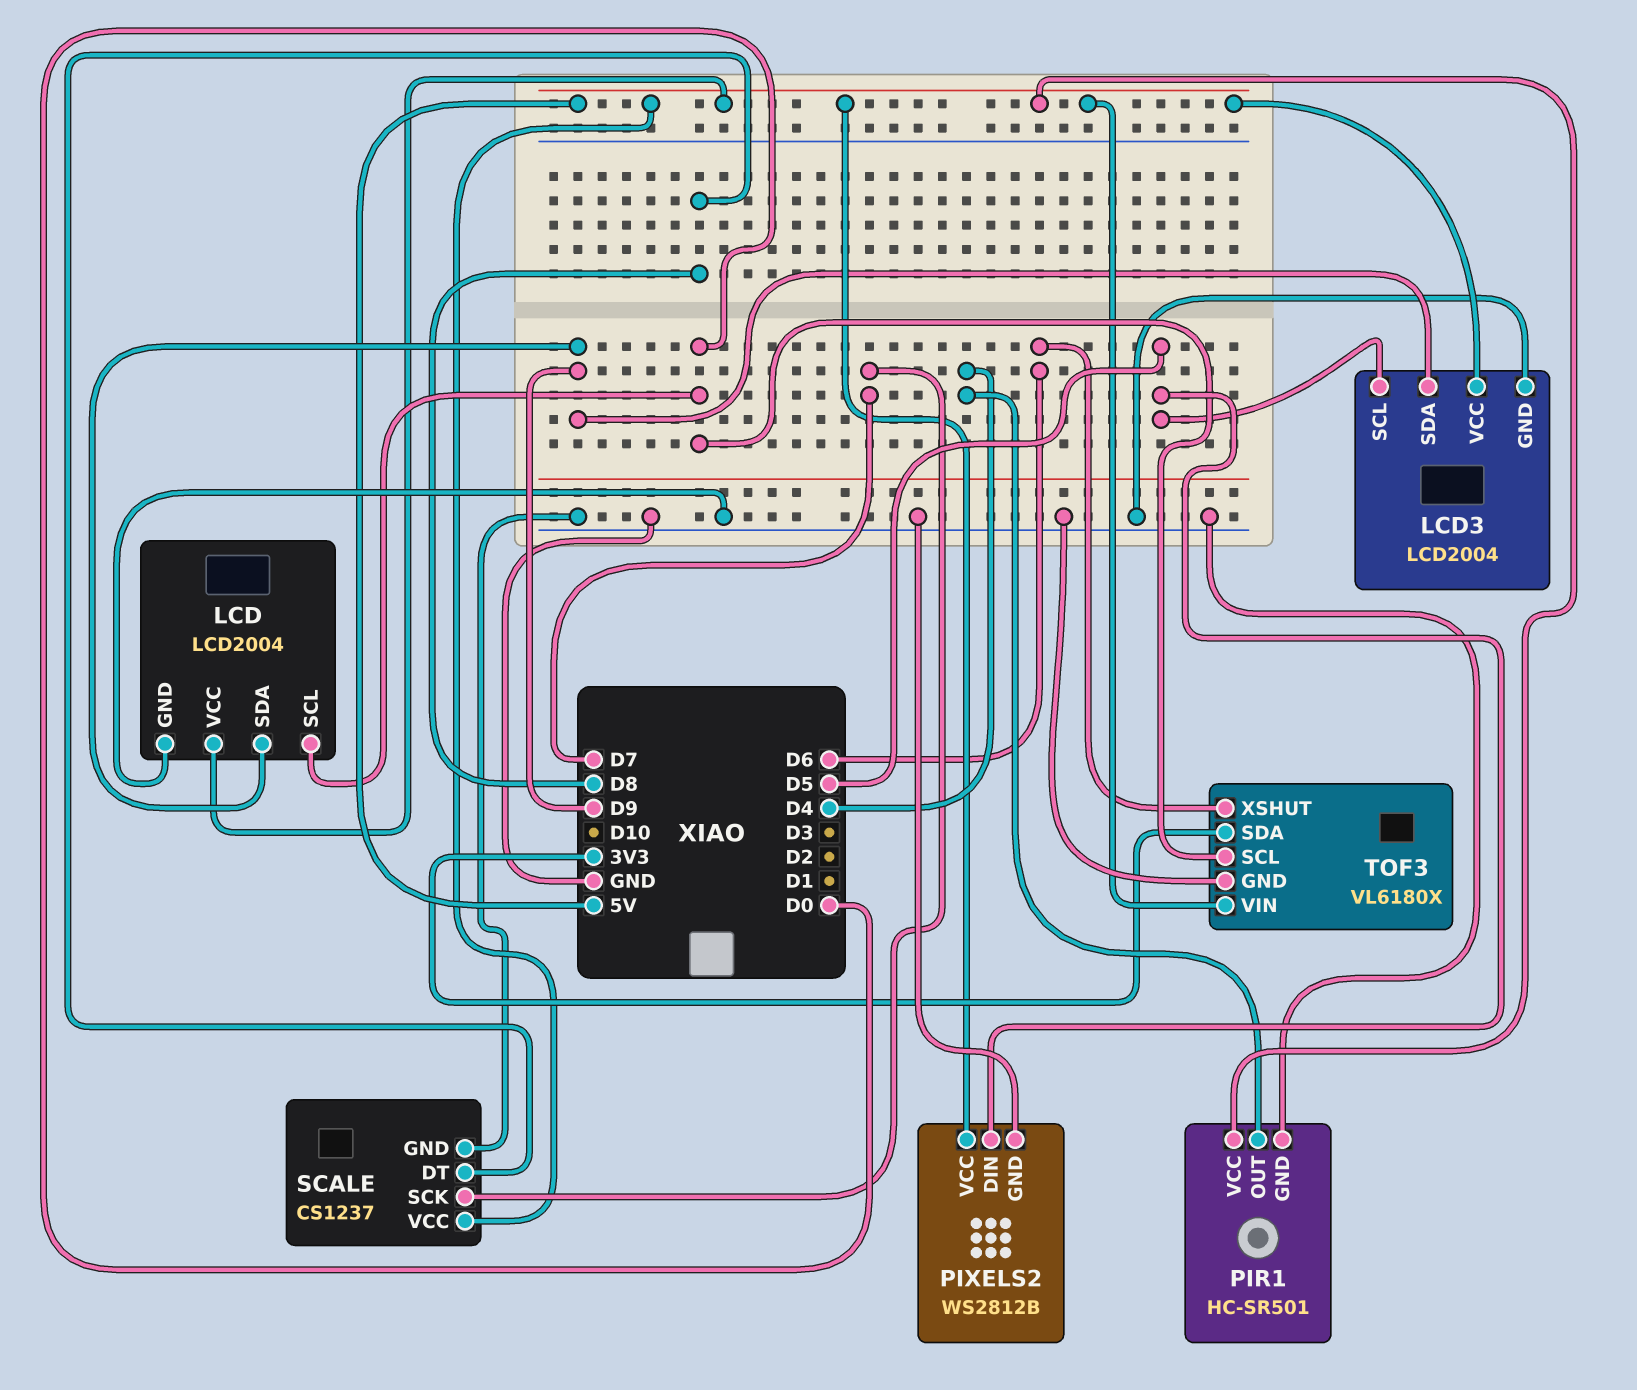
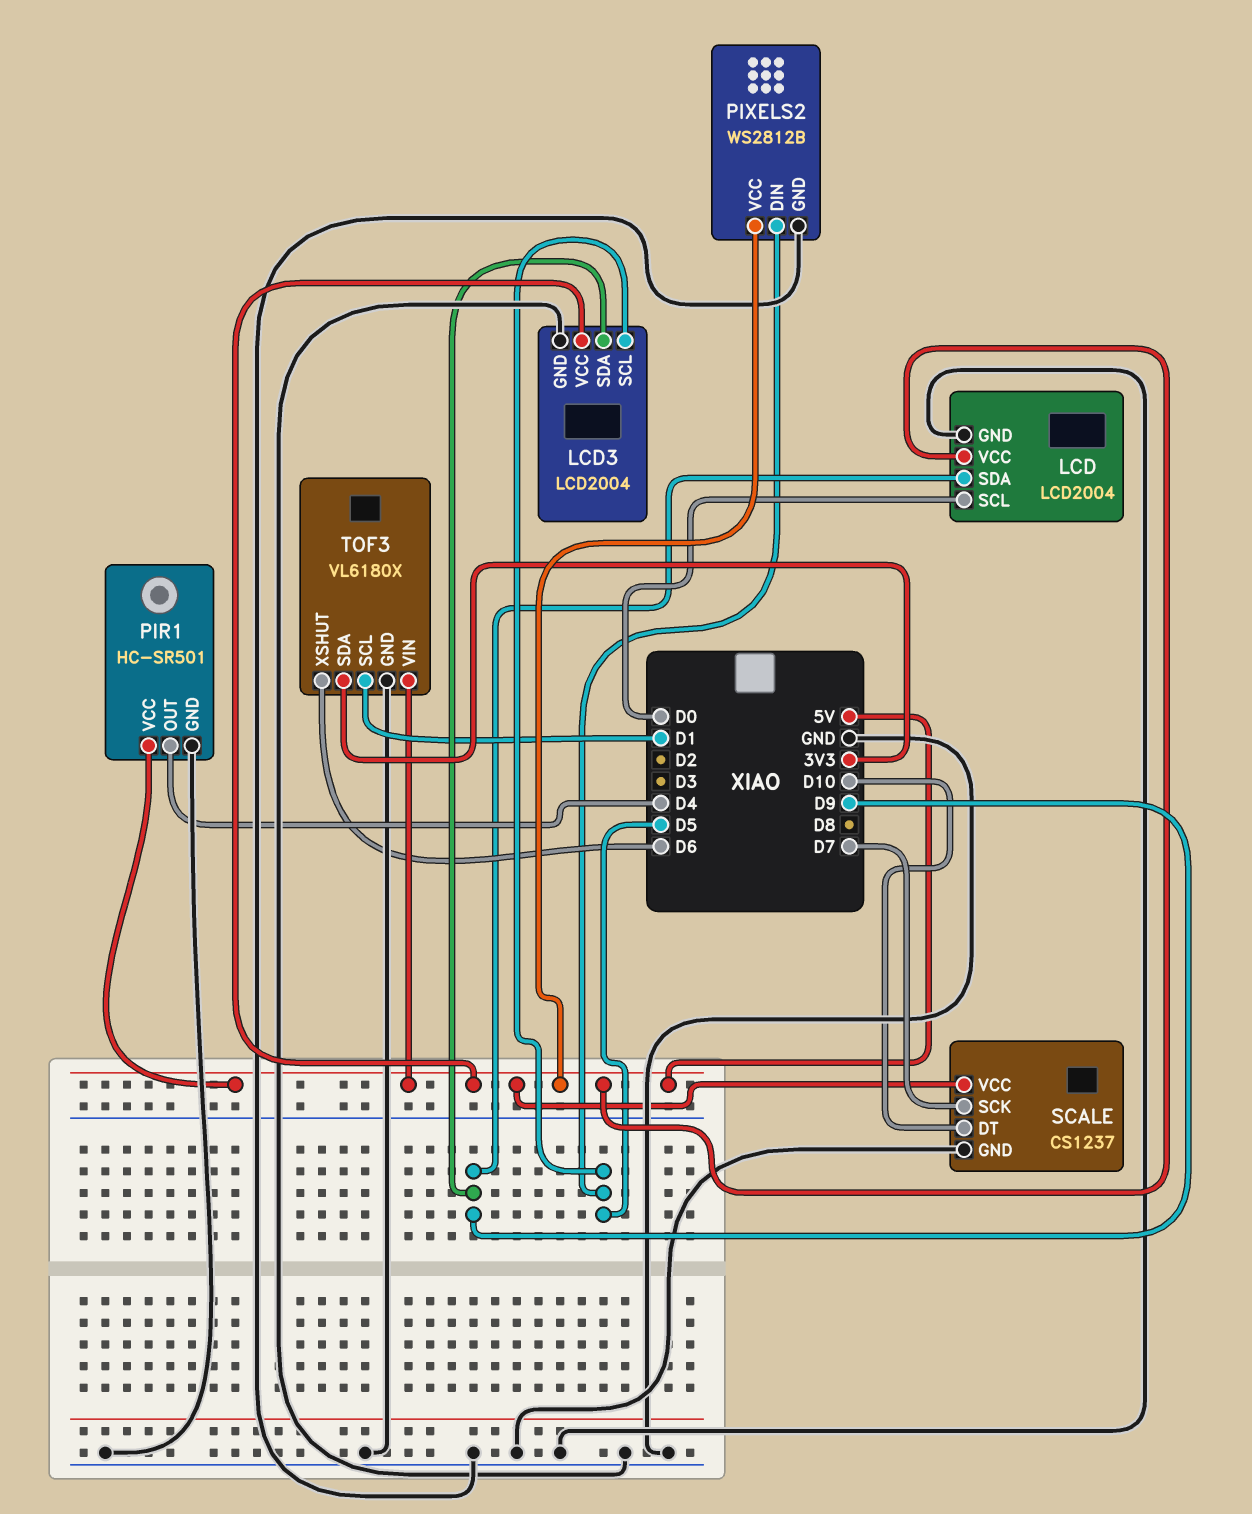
SCALE pin DT: D8 -> D10
TOF3 pin SCL: D0 -> D1

